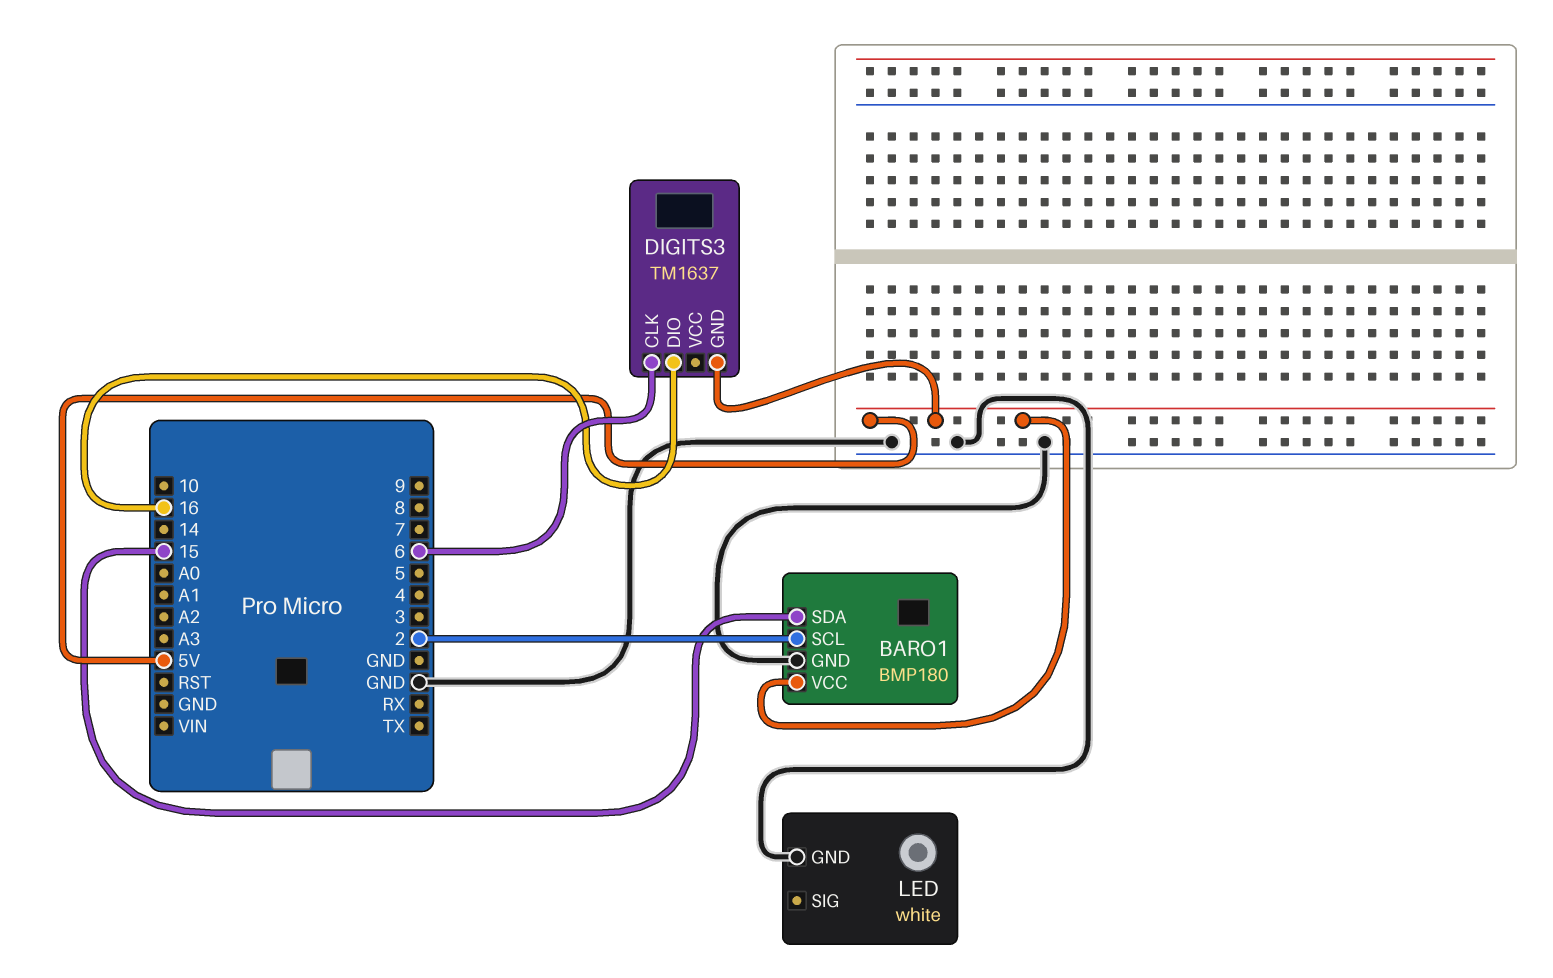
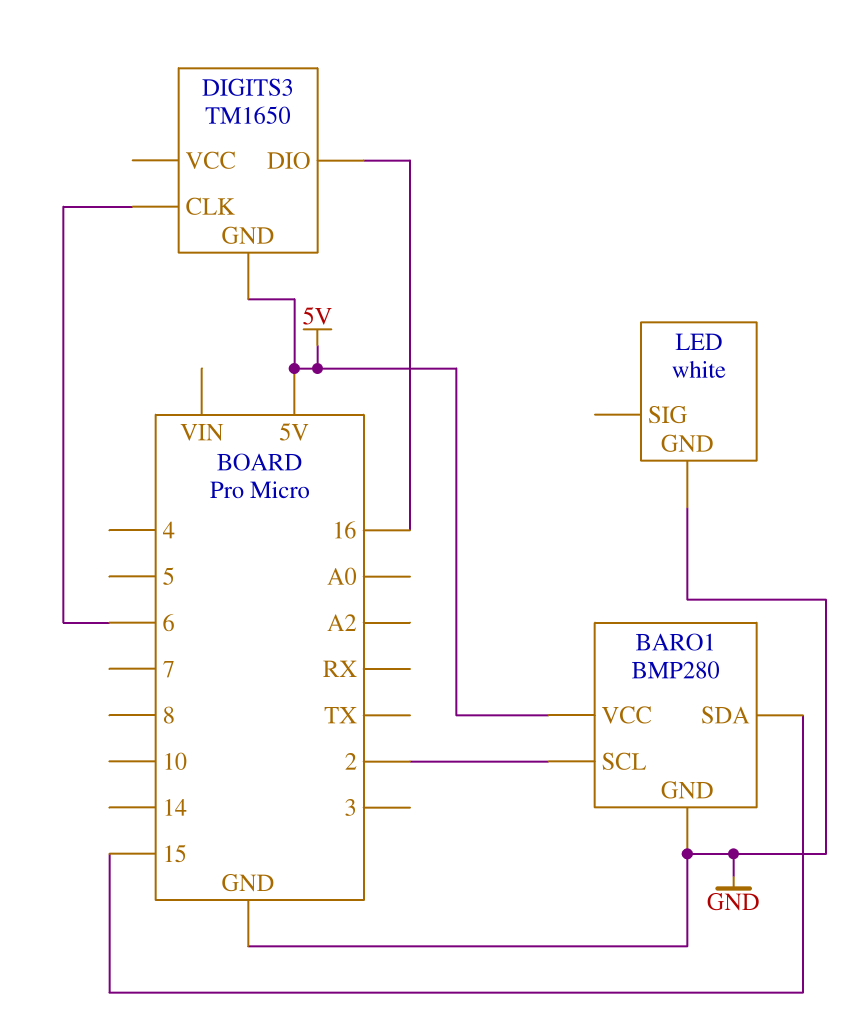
BARO1: BMP180 -> BMP280
DIGITS3: TM1637 -> TM1650

